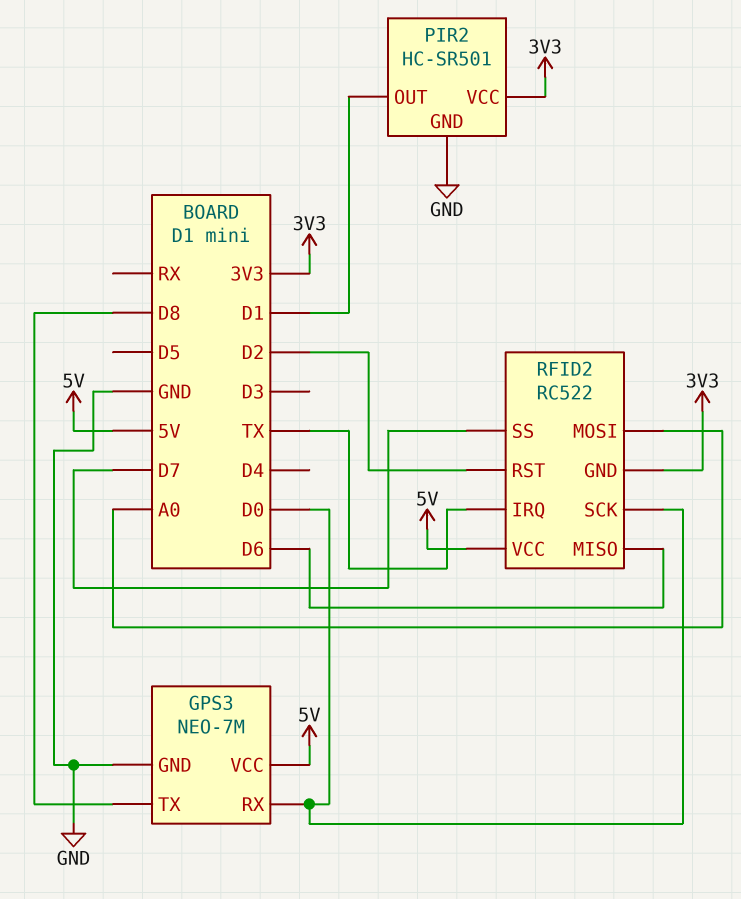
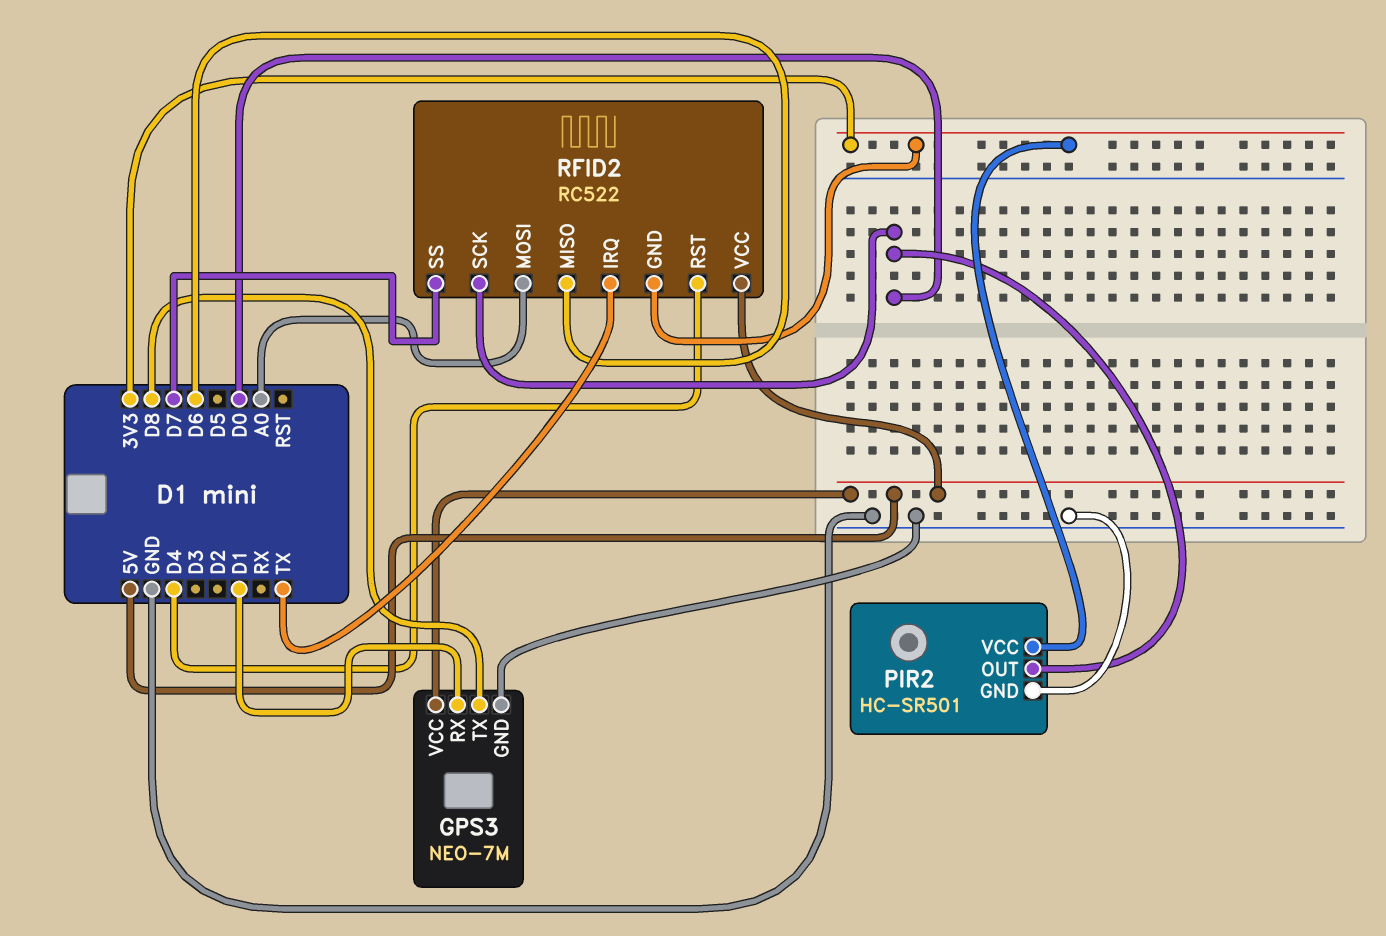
GPS3 pin RX: D0 -> D1
PIR2 pin OUT: D1 -> D0
RFID2 pin RST: D2 -> D4

